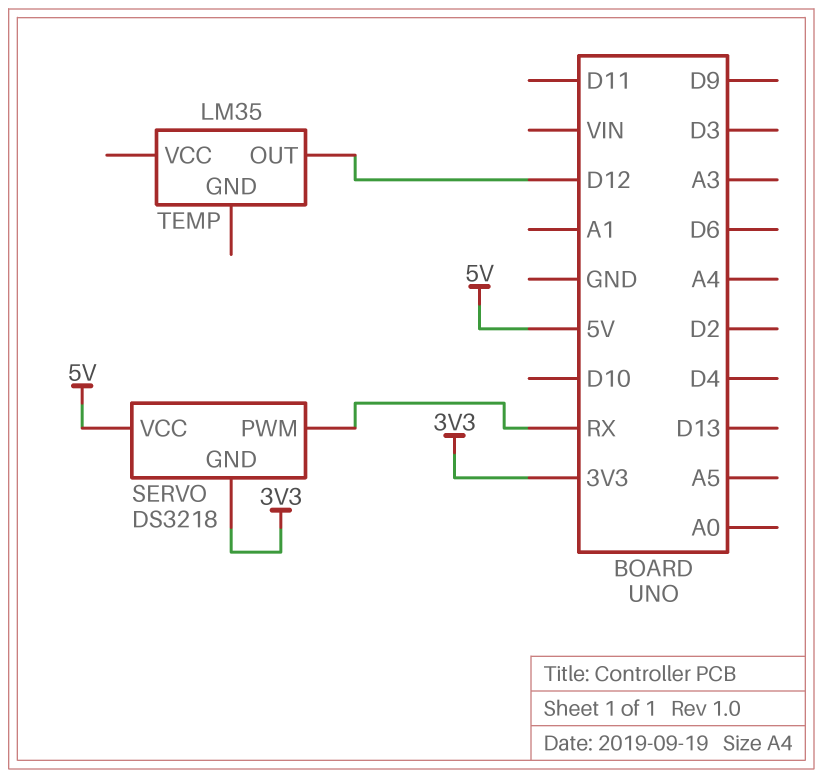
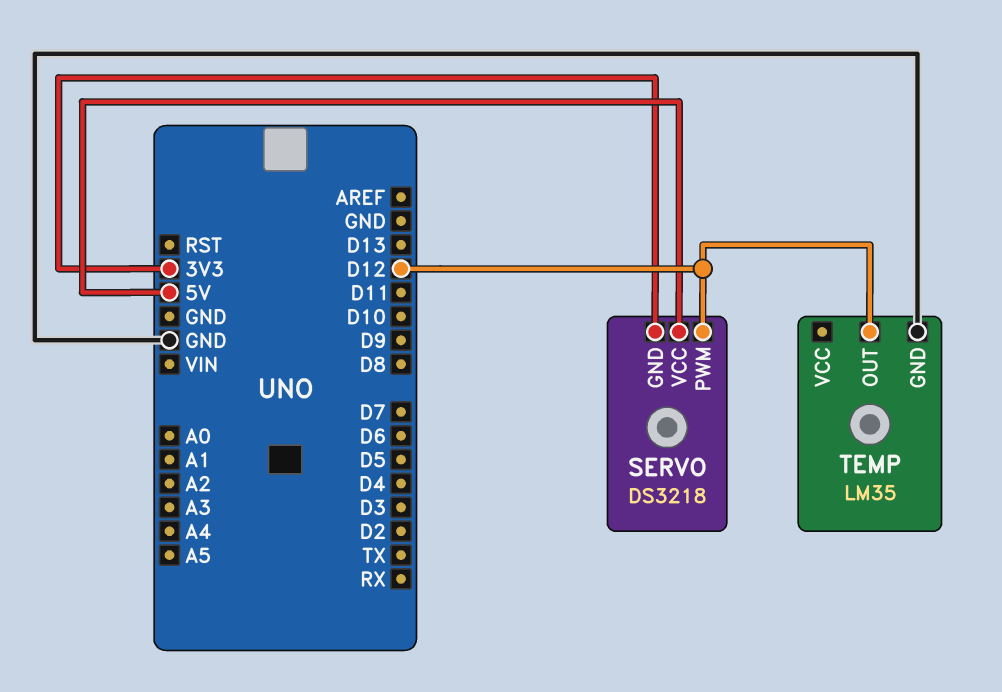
SERVO pin PWM: RX -> D12
TEMP pin GND: none -> GND

